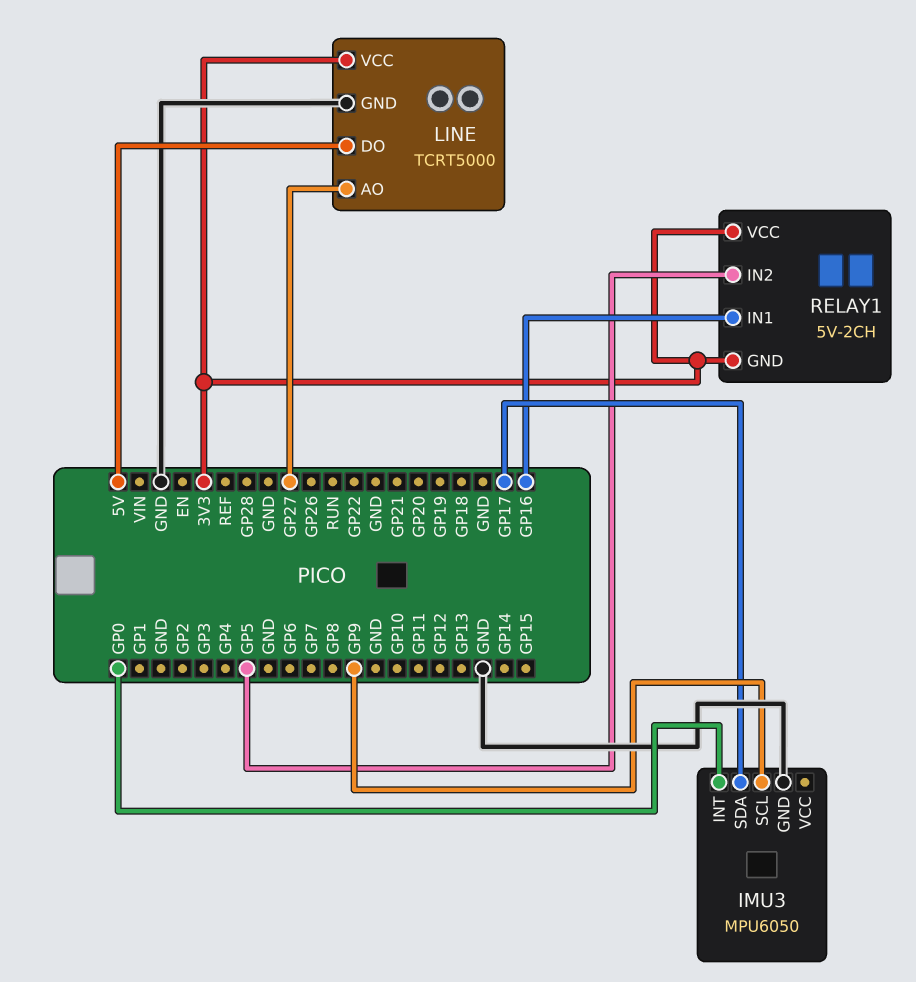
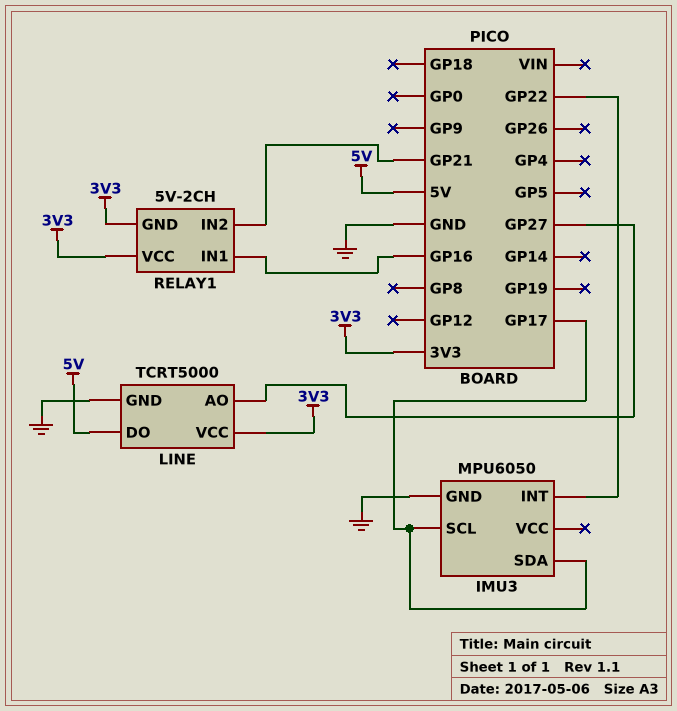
IMU3 pin INT: GP0 -> GP22
IMU3 pin SCL: GP9 -> GP17
RELAY1 pin IN2: GP5 -> GP21

